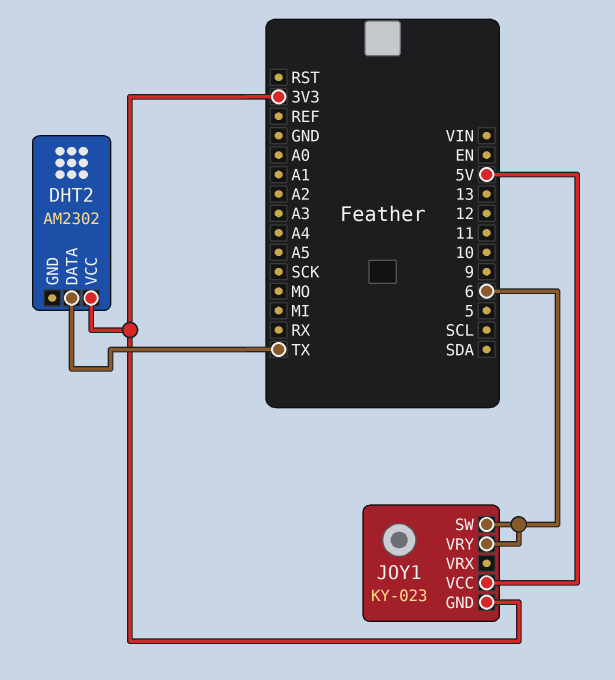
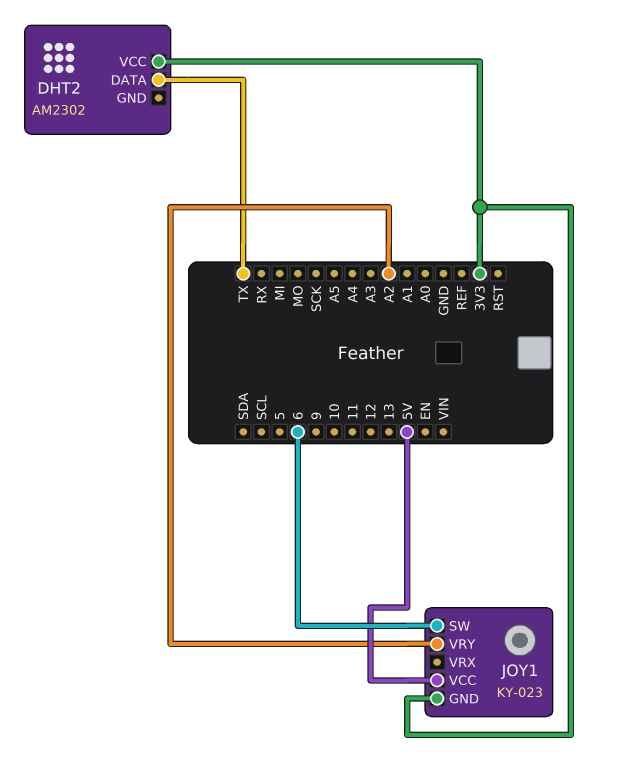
JOY1 pin VRY: 6 -> A2

